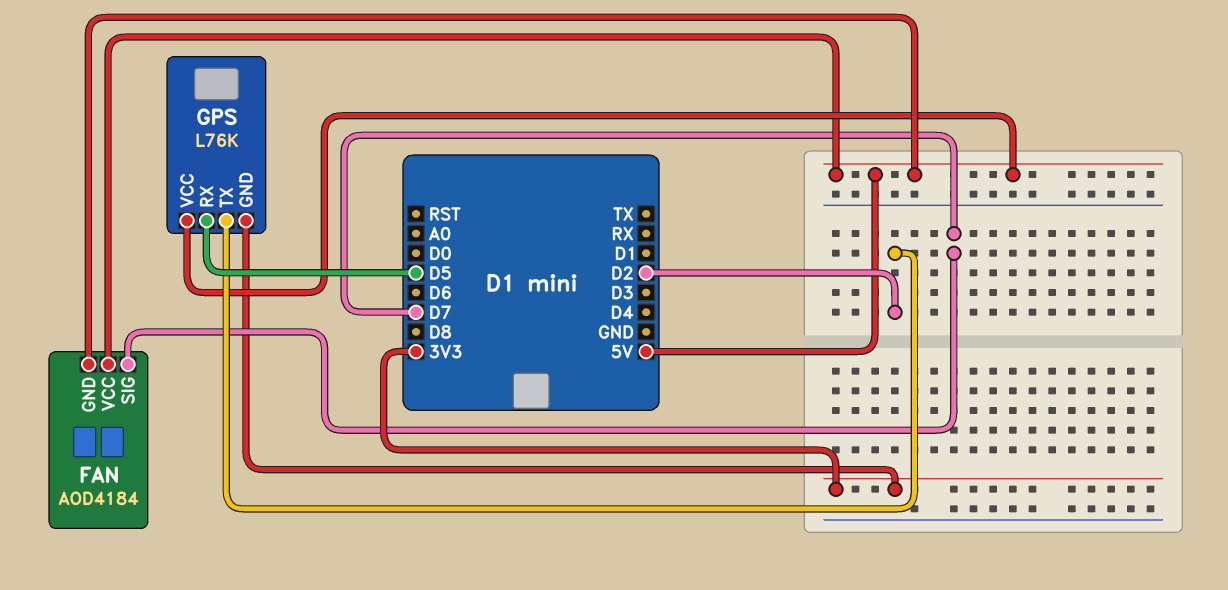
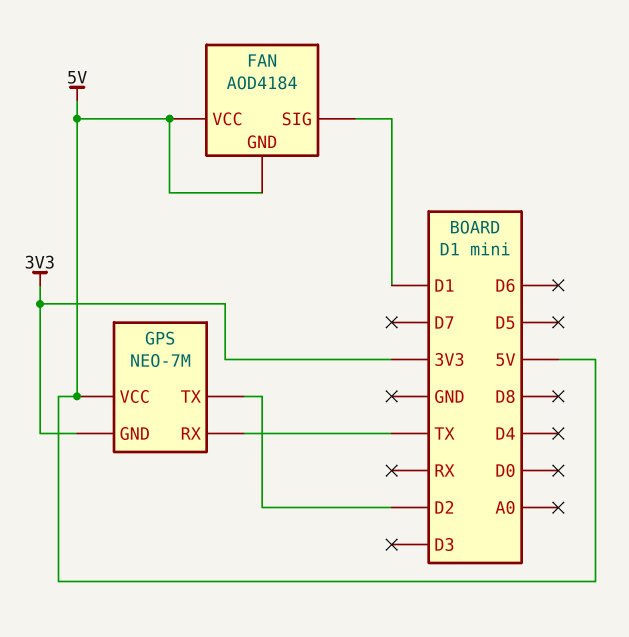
FAN pin SIG: D7 -> D1
GPS: L76K -> NEO-7M
GPS pin RX: D5 -> TX

